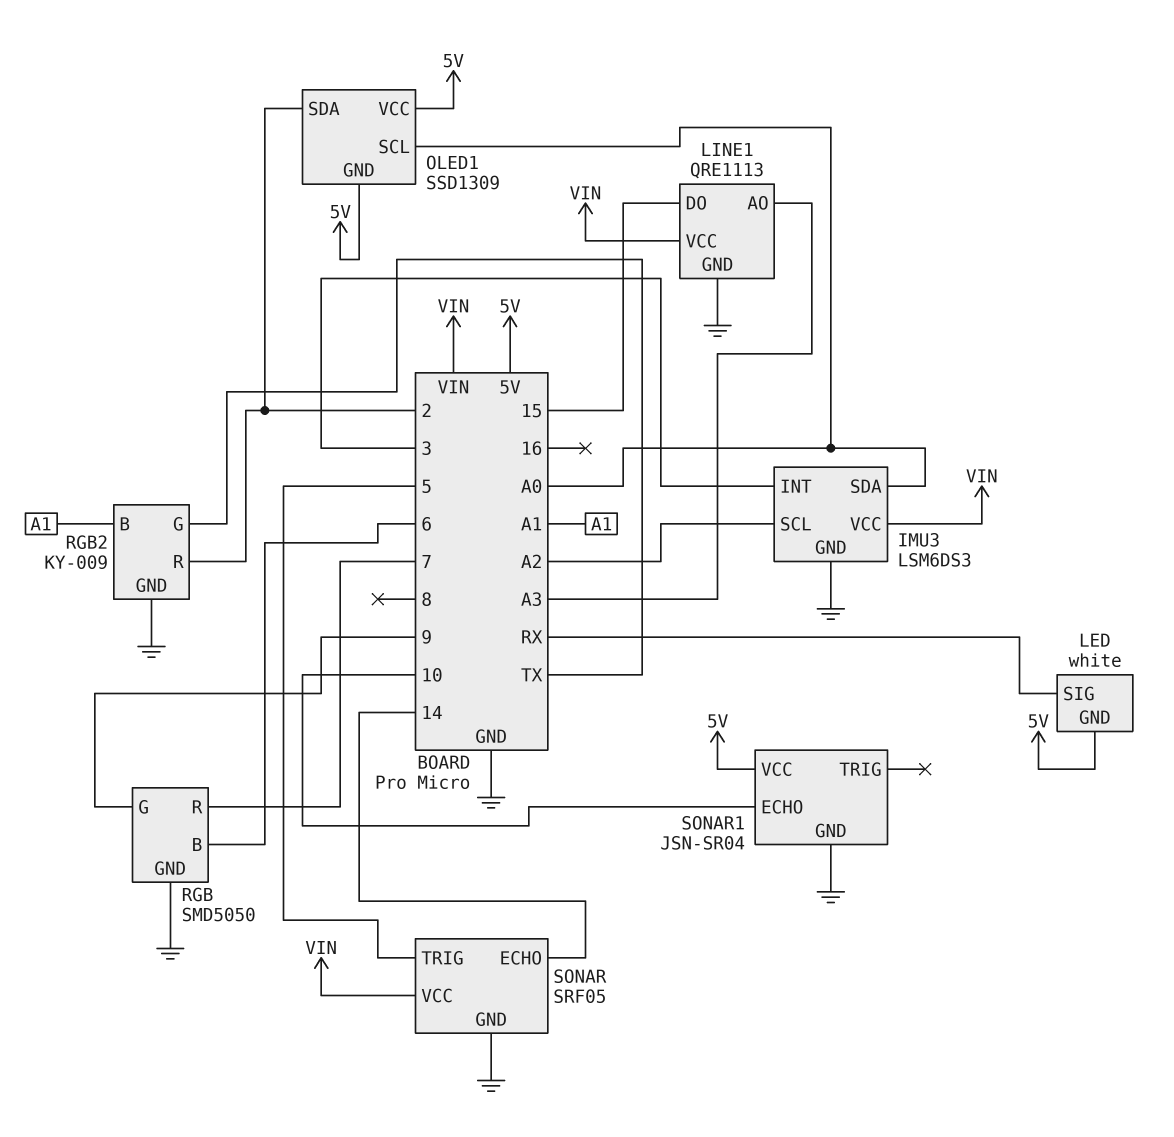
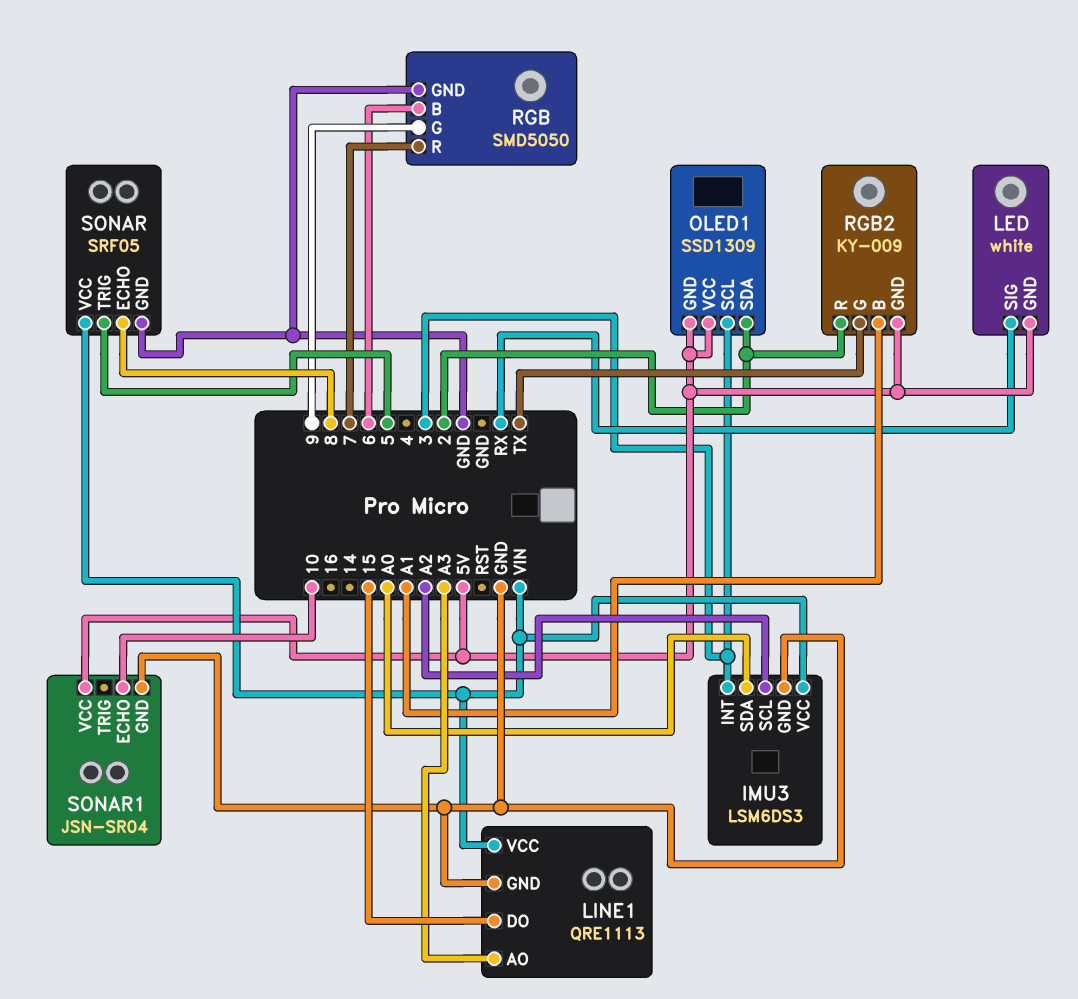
OLED1 pin SCL: A0 -> 3
RGB2 pin GND: GND -> 5V
SONAR pin ECHO: 14 -> 8

